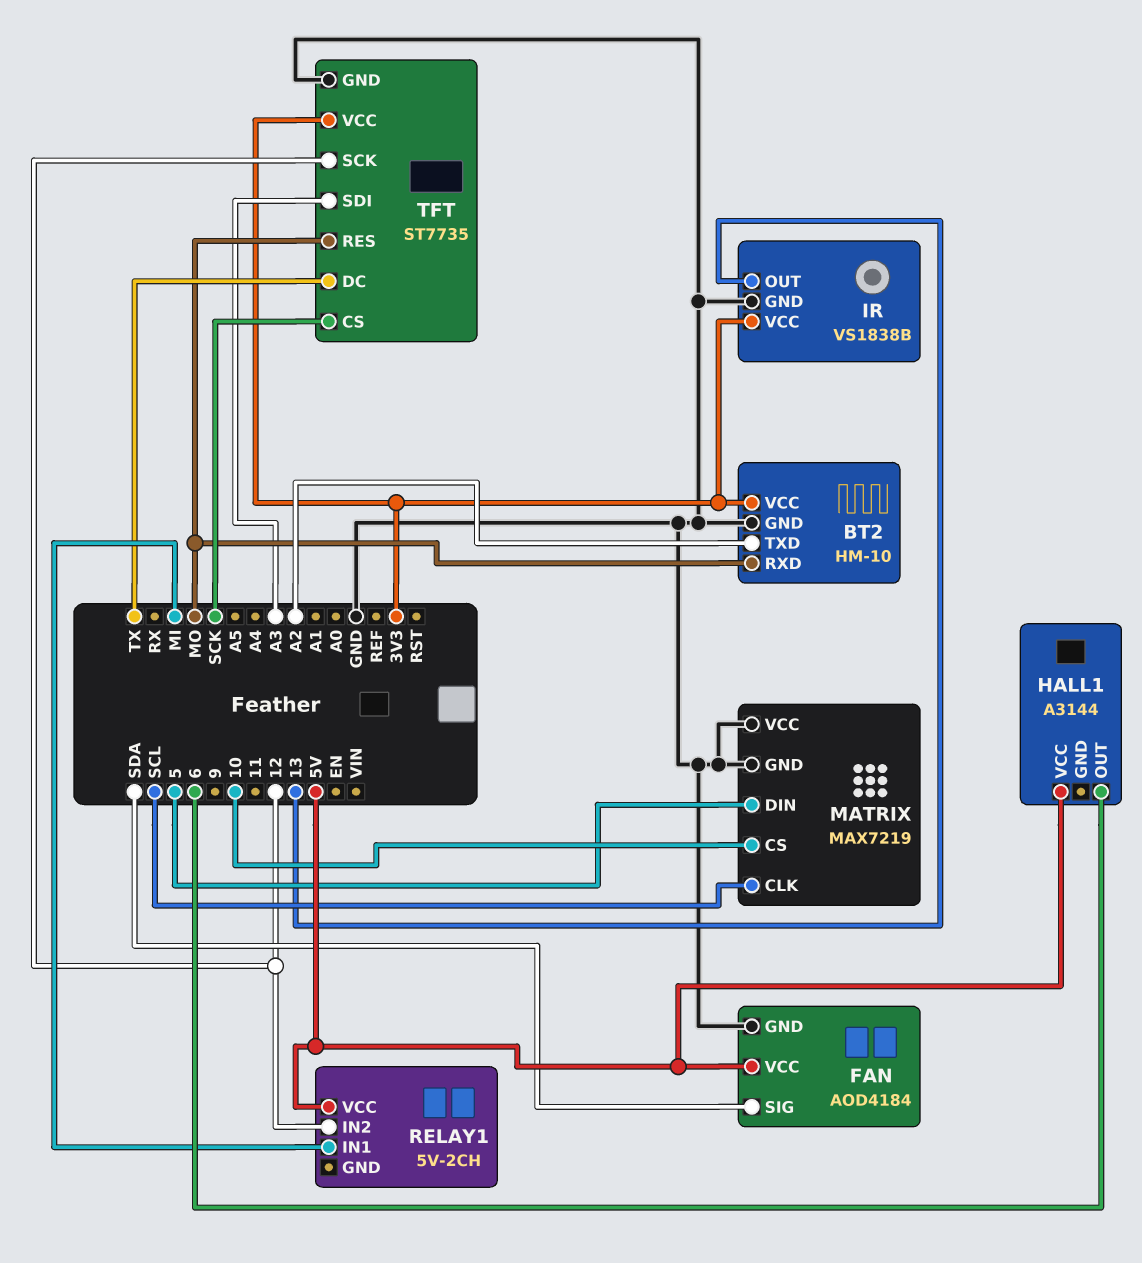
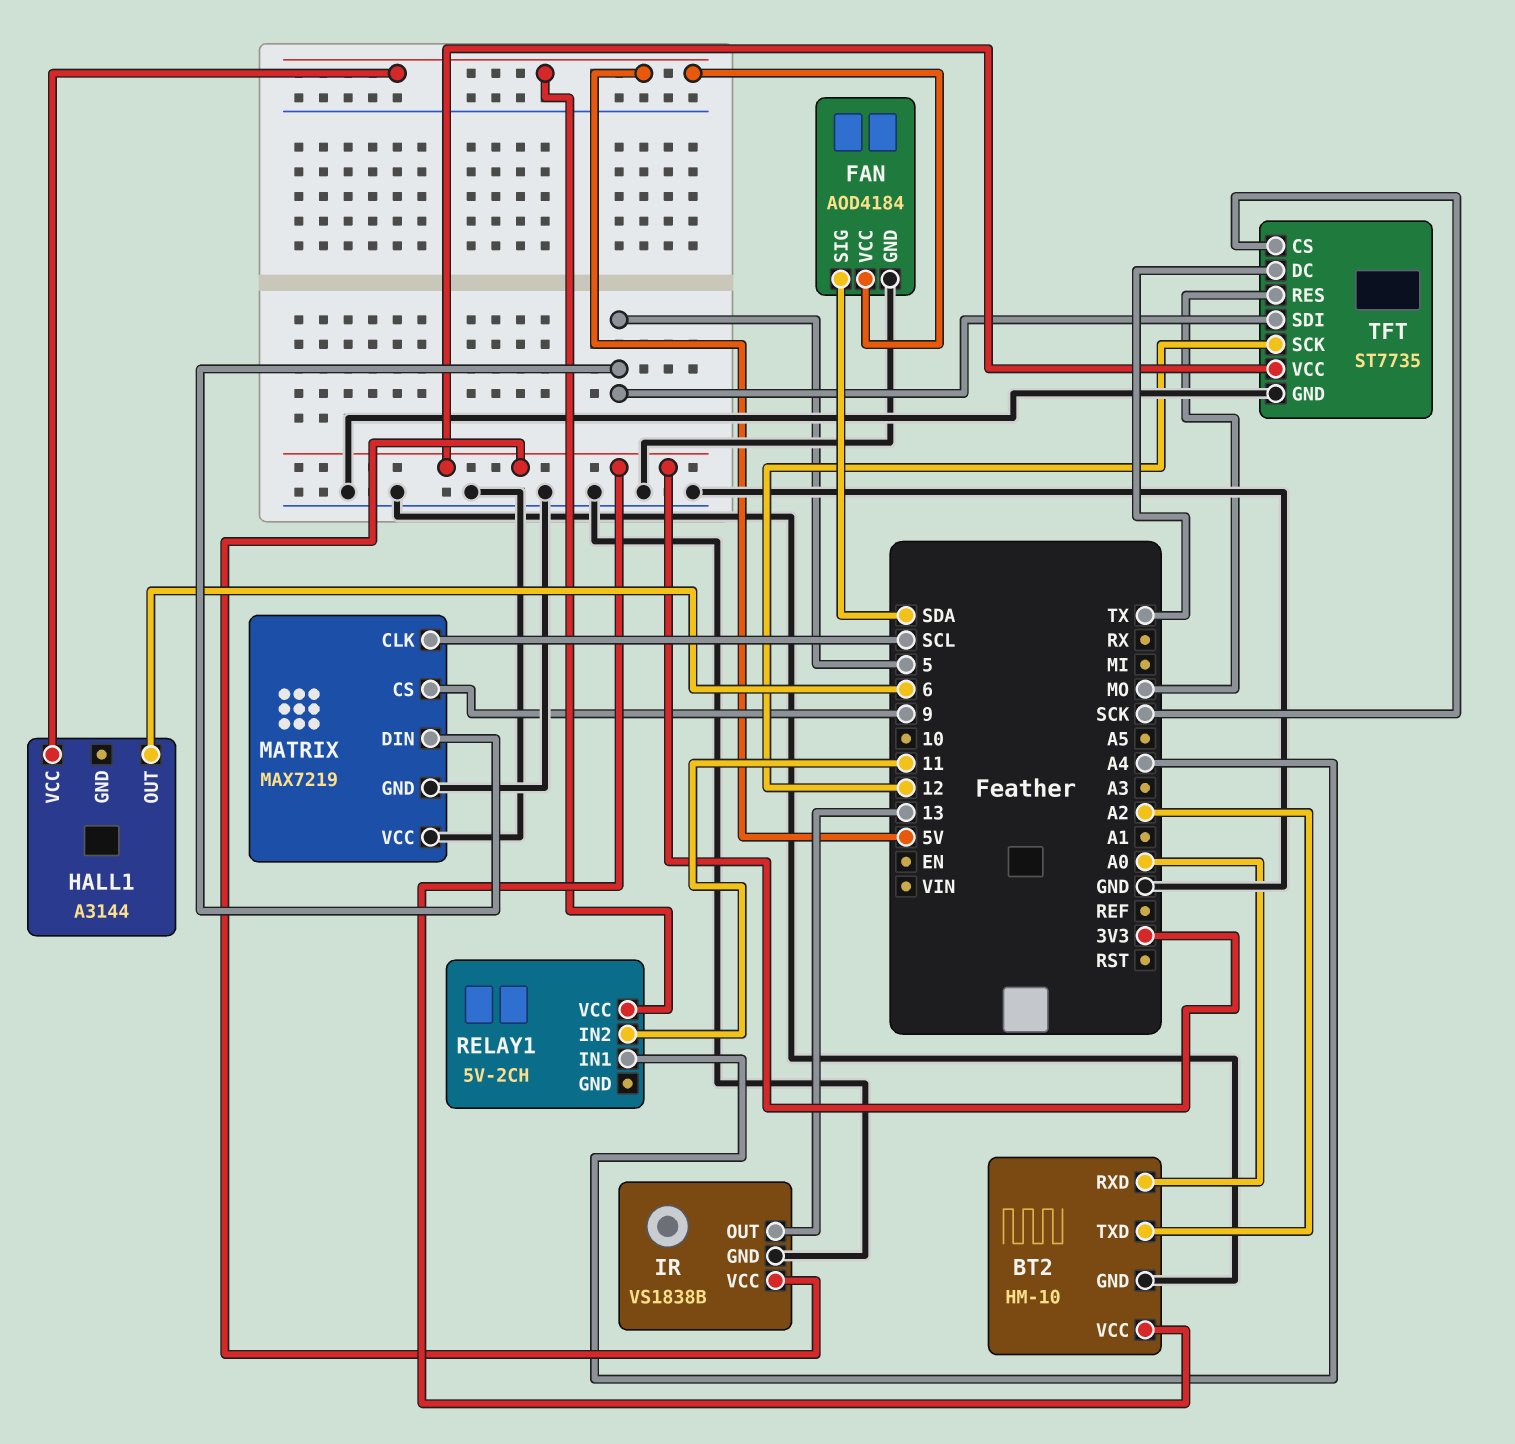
BT2 pin RXD: MO -> A0
MATRIX pin CS: 10 -> 9
RELAY1 pin IN1: MI -> A4
RELAY1 pin IN2: 12 -> 11
TFT pin SDI: A3 -> 5

